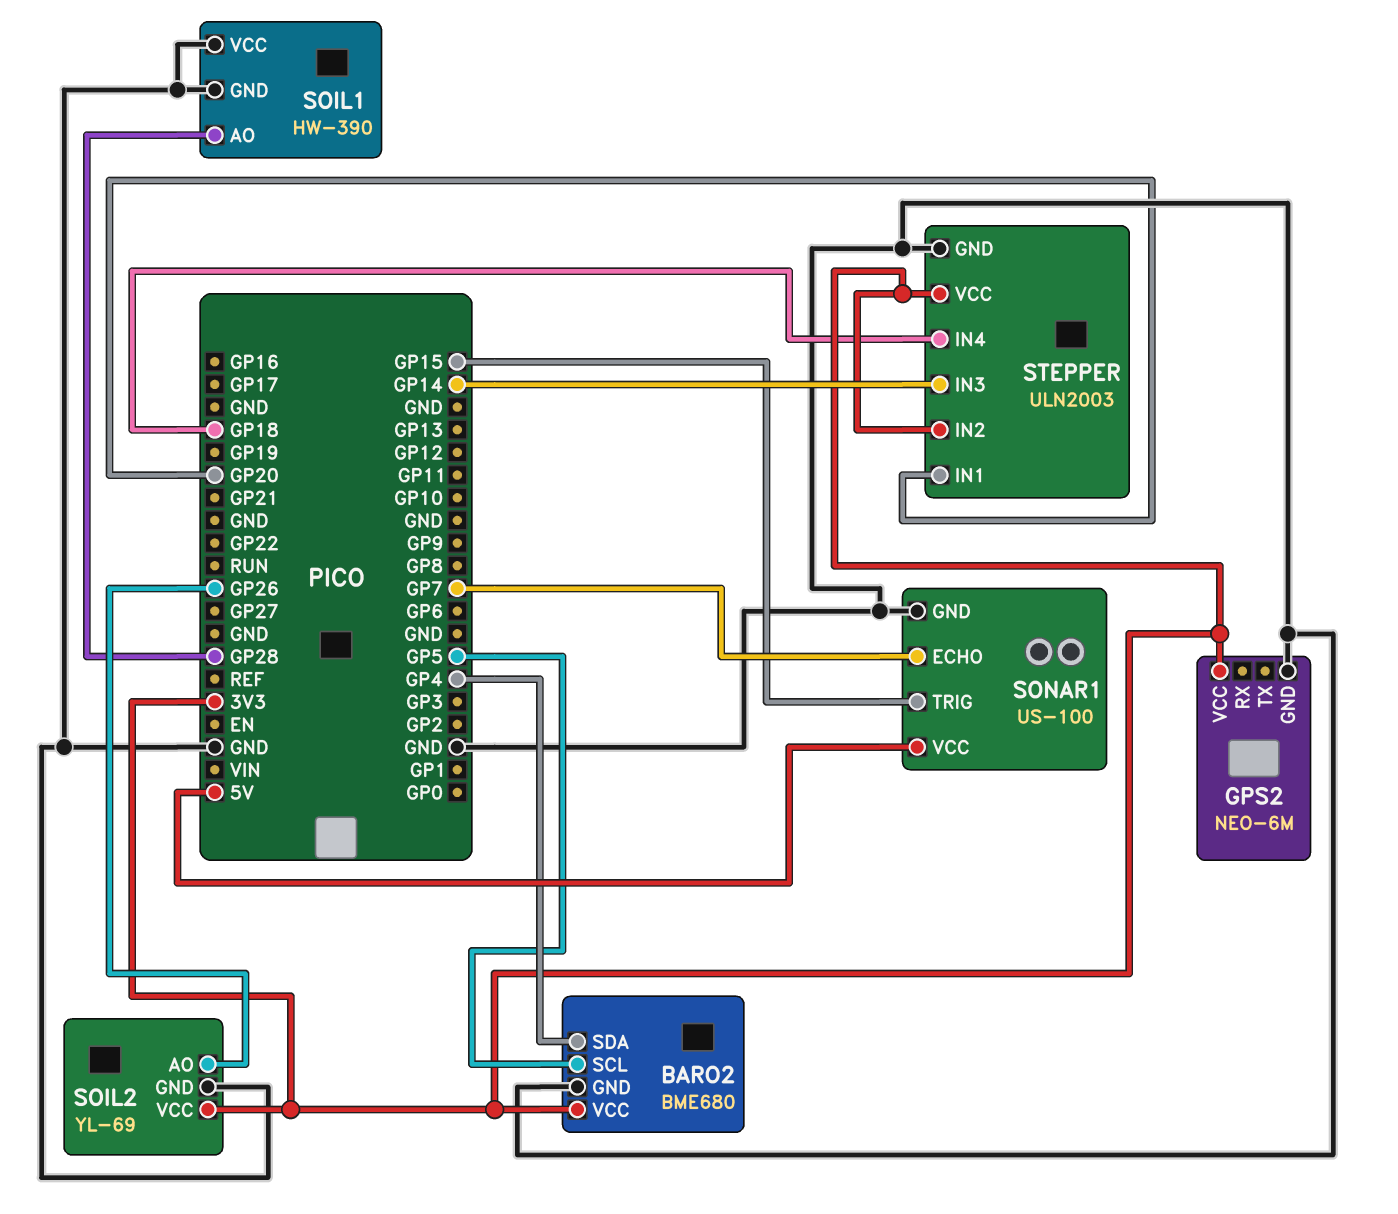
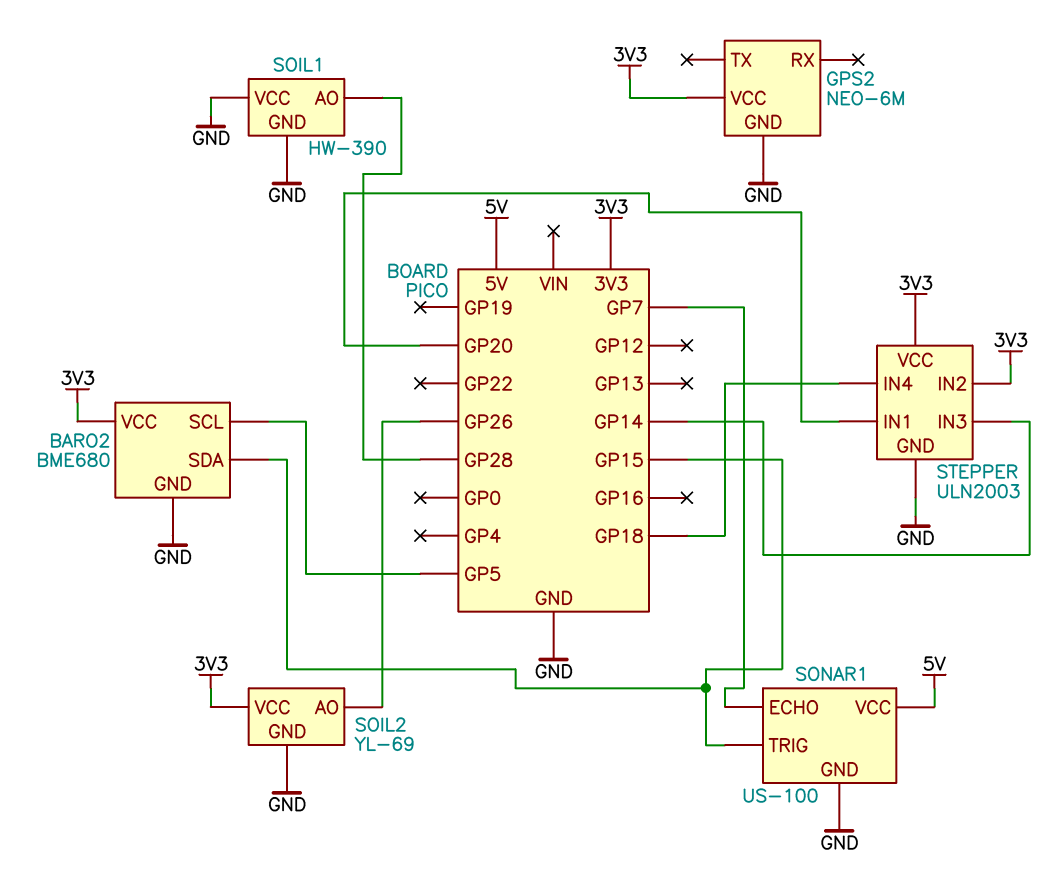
BARO2 pin SDA: GP4 -> GP15

